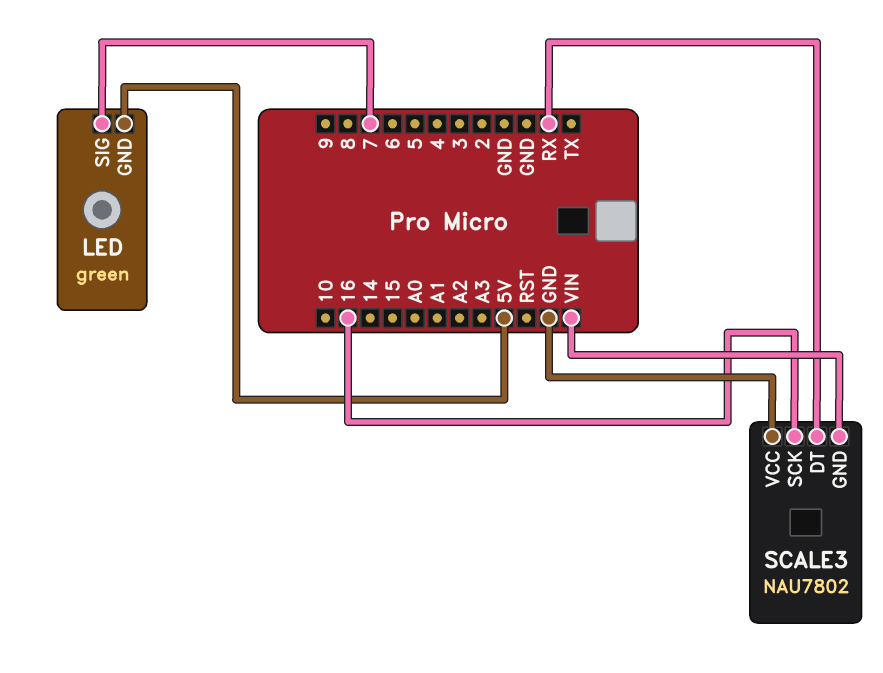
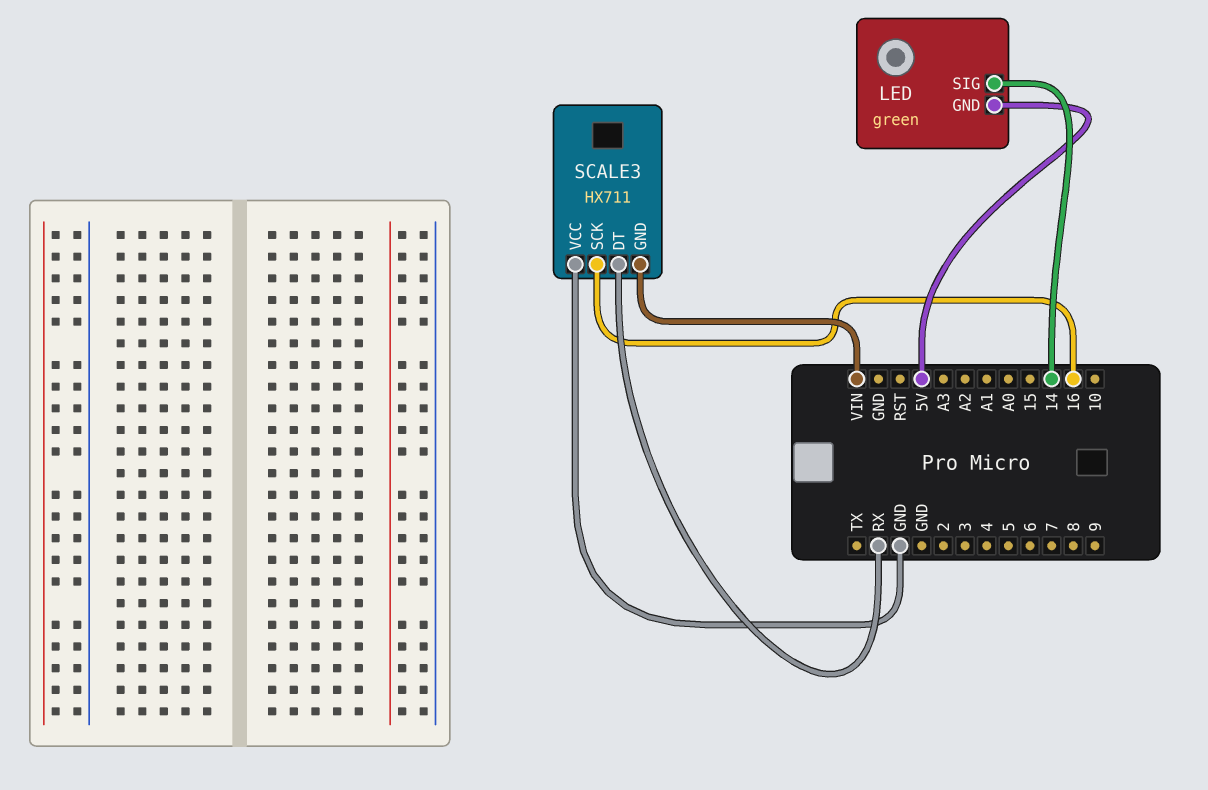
LED pin SIG: 7 -> 14
SCALE3: NAU7802 -> HX711

